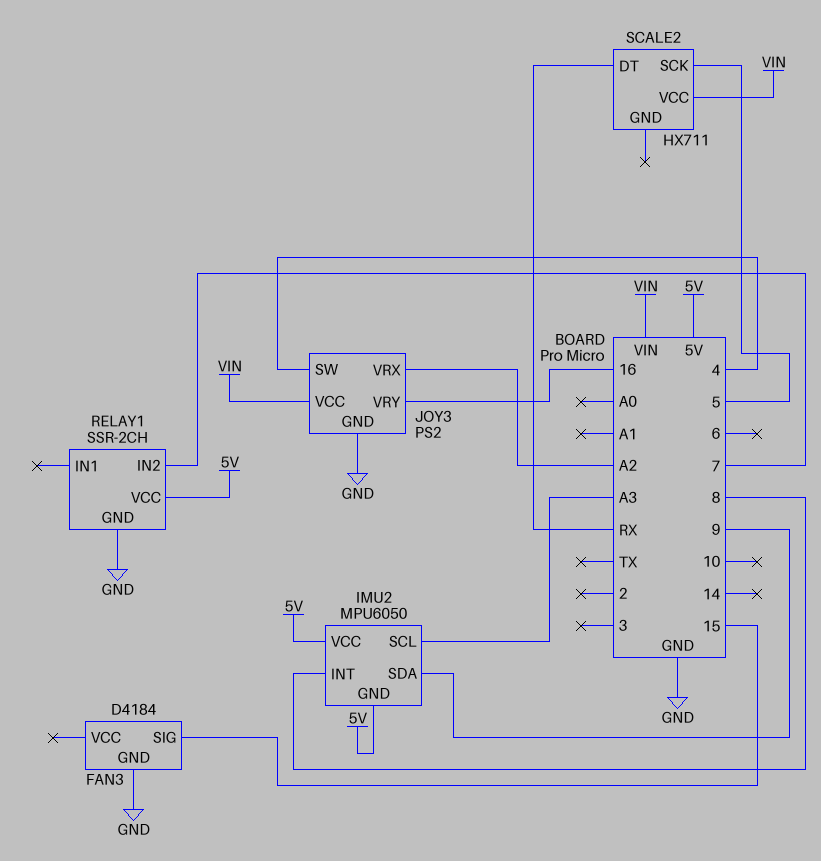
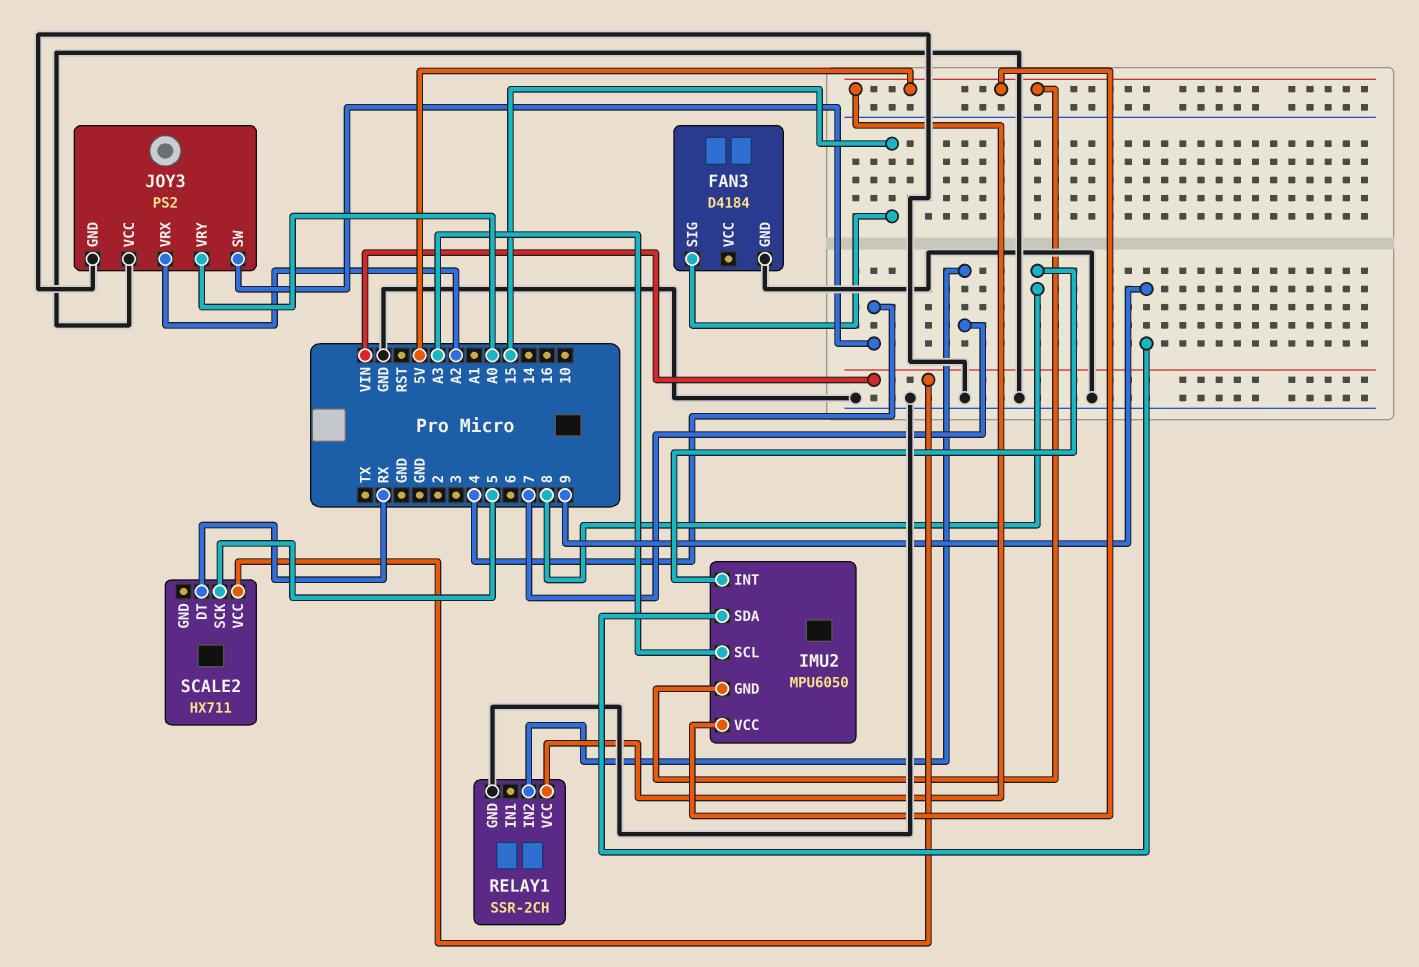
JOY3 pin VCC: VIN -> GND
JOY3 pin VRY: 16 -> A0

